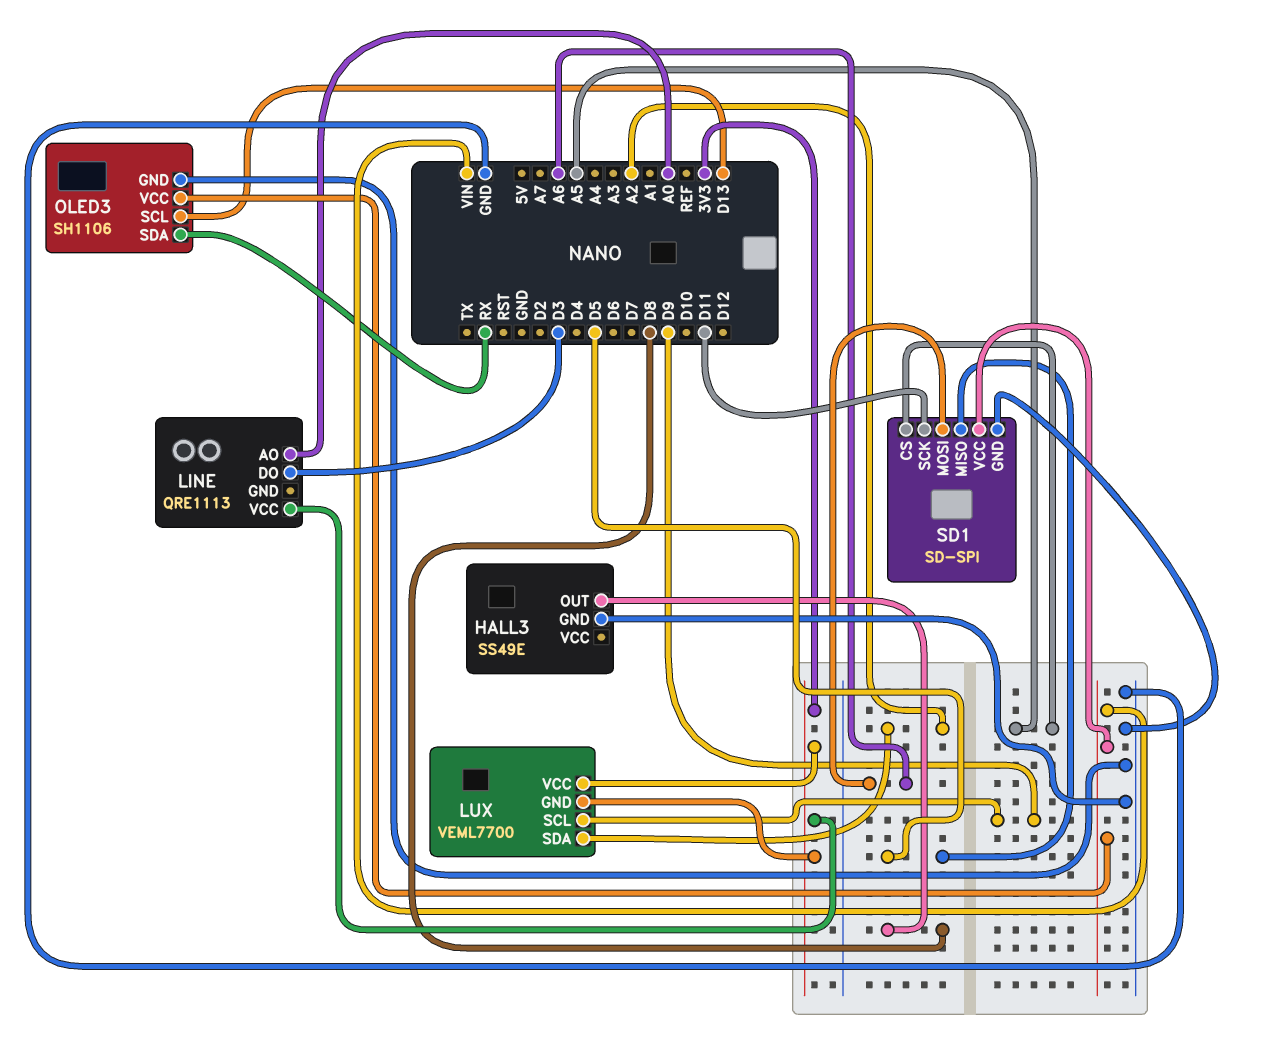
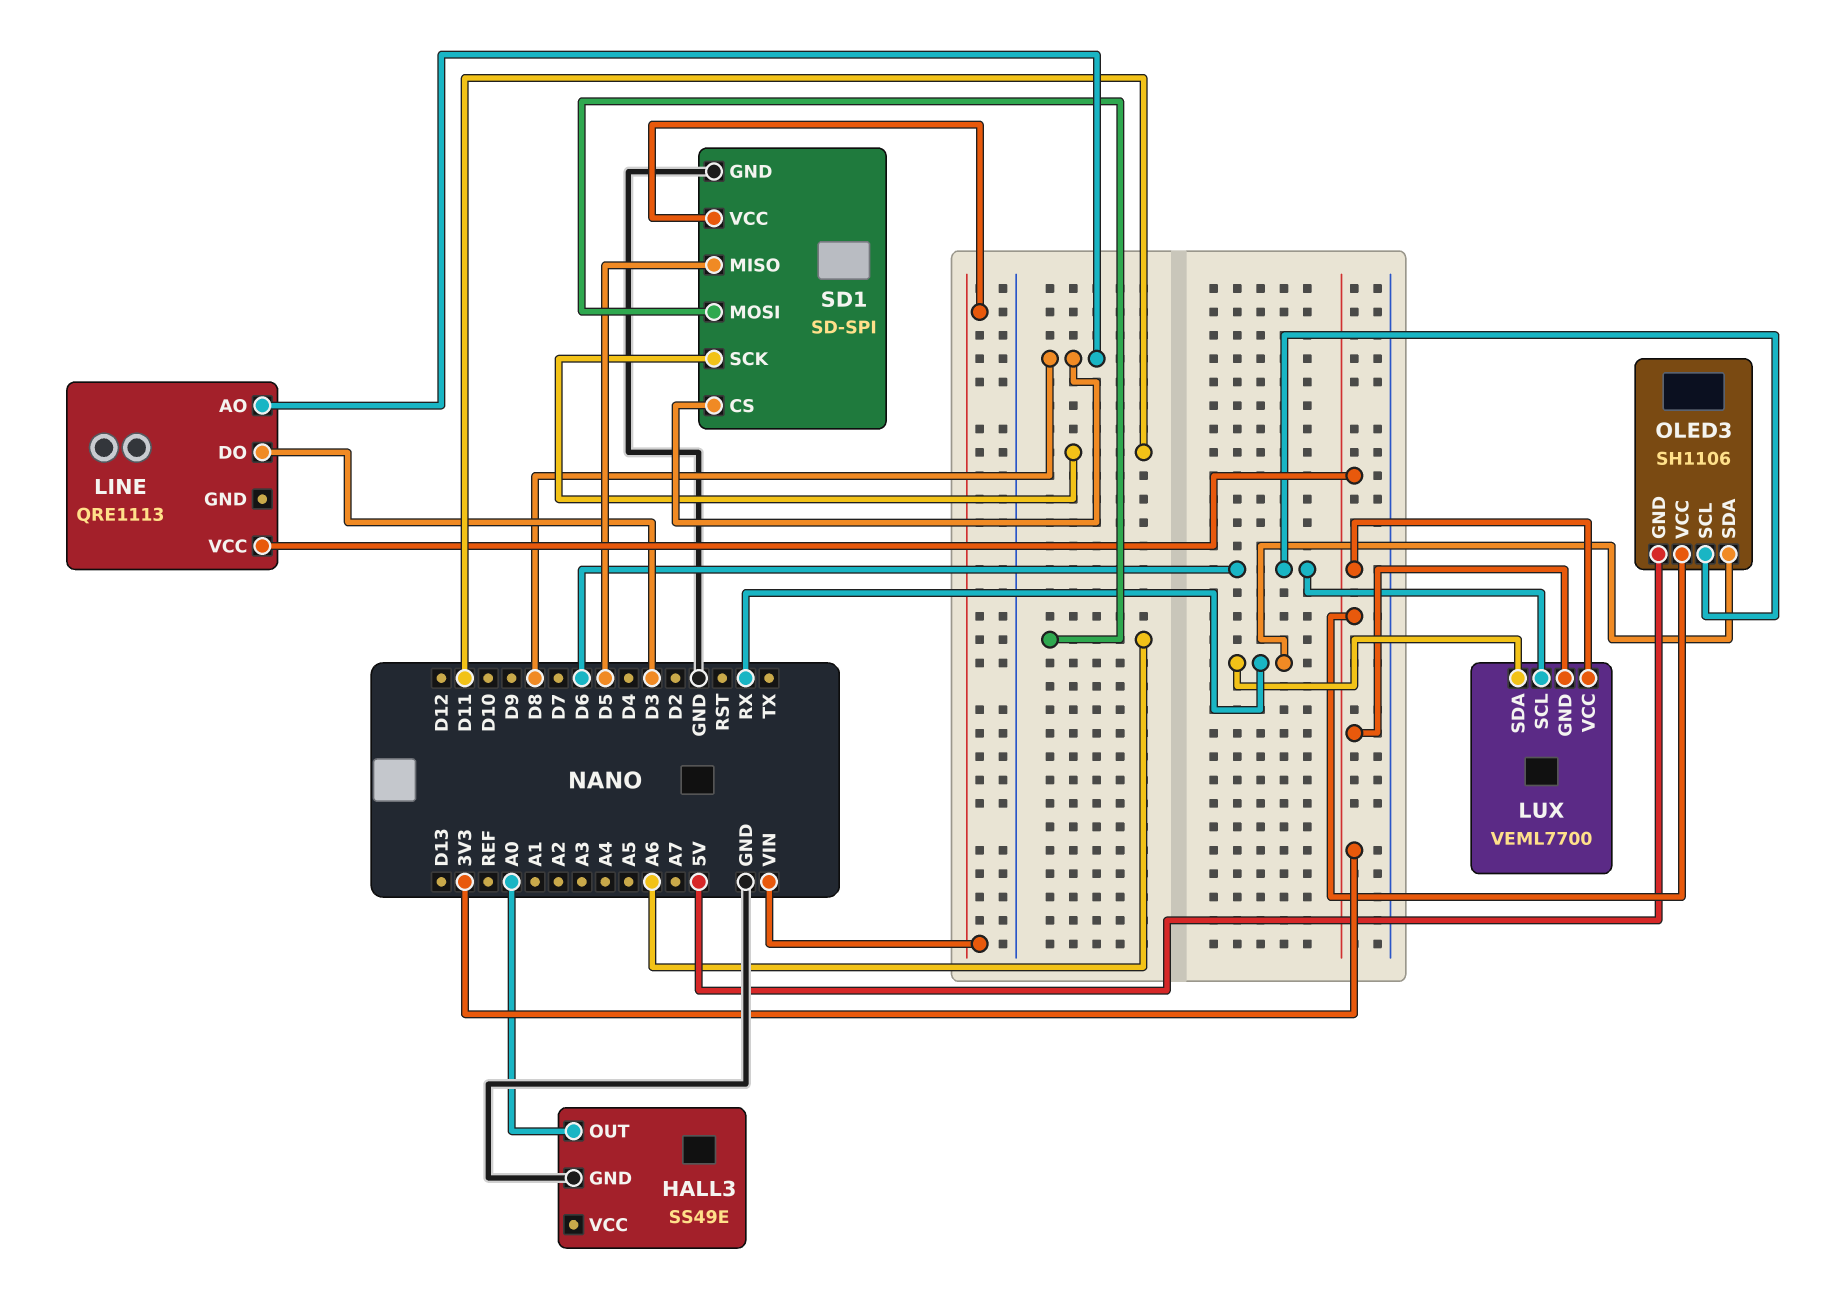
HALL3 pin OUT: D8 -> A0
LINE pin AO: A0 -> D8
LUX pin SCL: D9 -> D6
LUX pin SDA: A2 -> RX
OLED3 pin GND: GND -> 5V
OLED3 pin SCL: D13 -> D6
OLED3 pin VCC: VIN -> 3V3
SD1 pin CS: A5 -> D8

